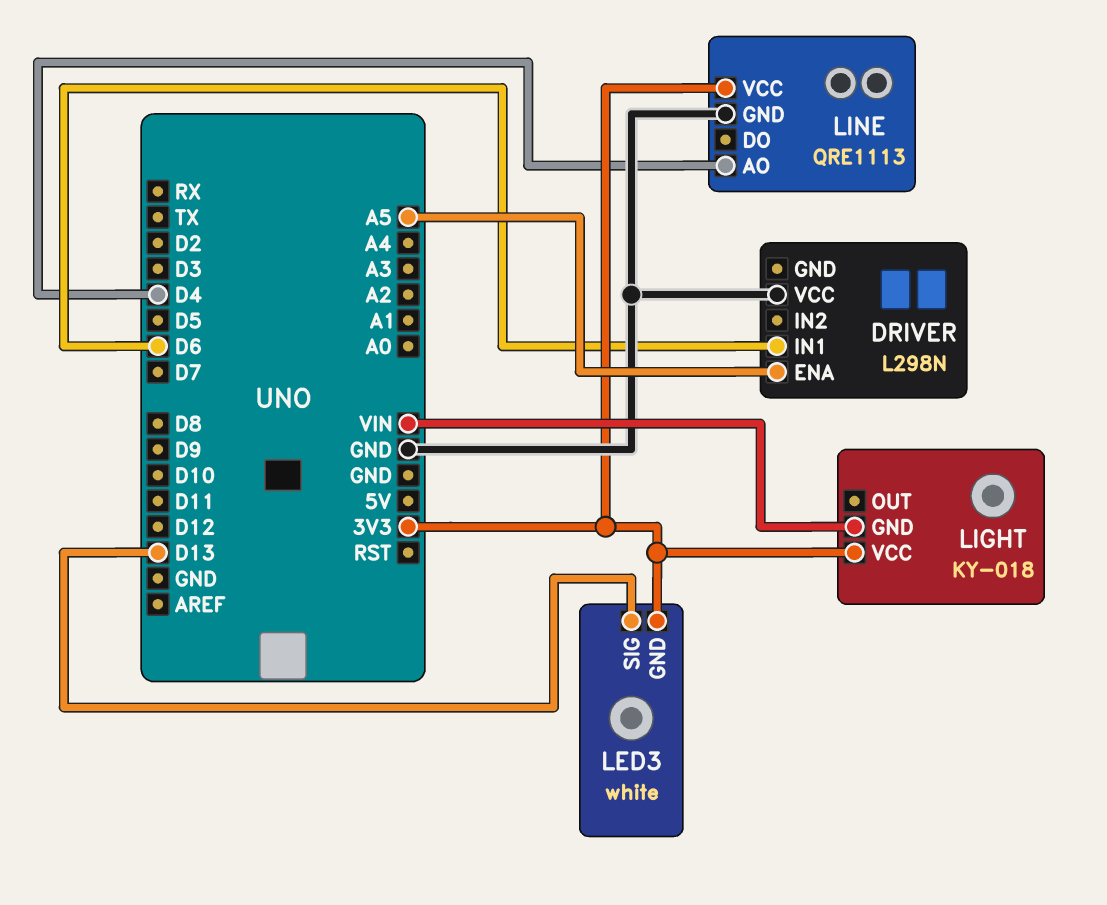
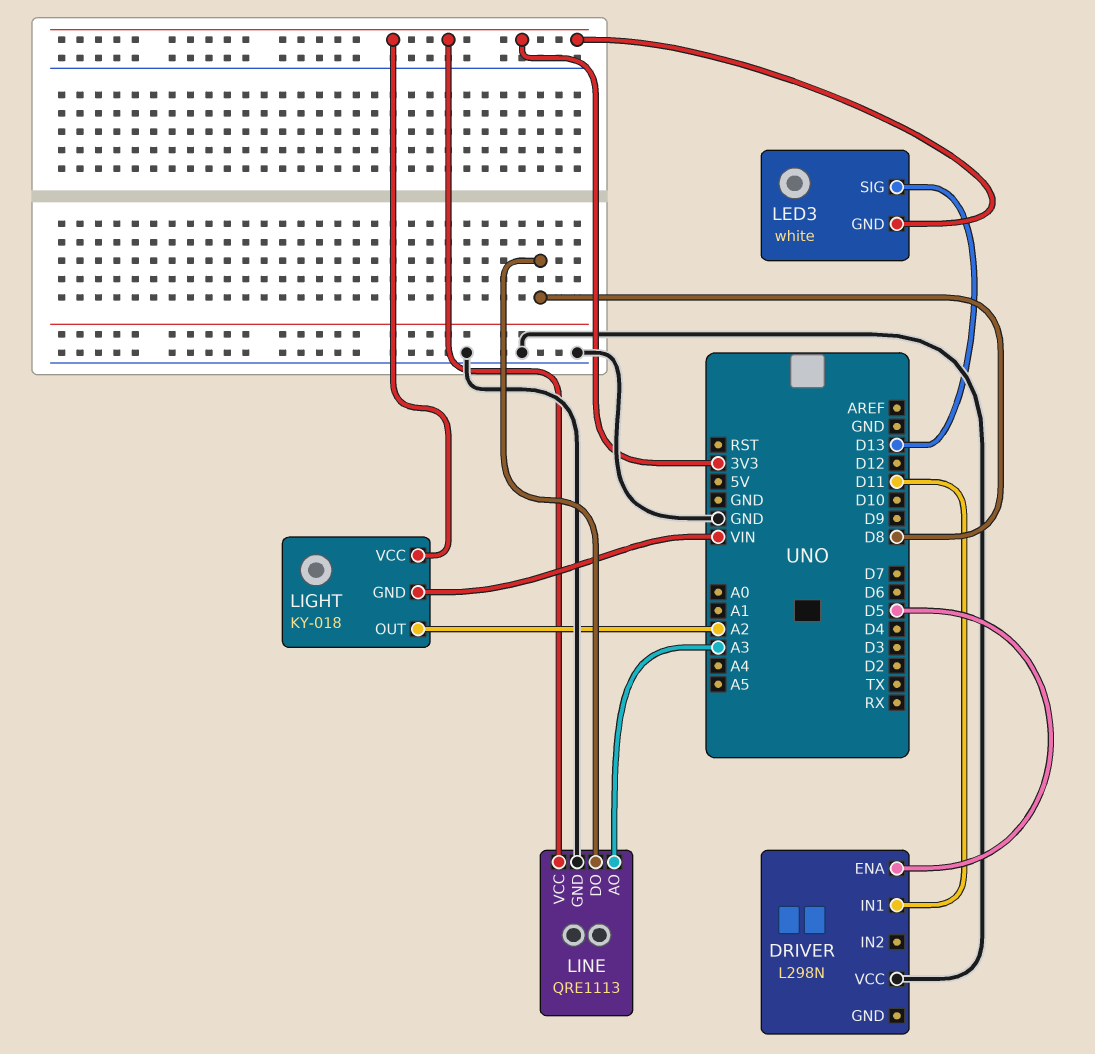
DRIVER pin ENA: A5 -> D5
DRIVER pin IN1: D6 -> D11
LIGHT pin OUT: none -> A2
LINE pin AO: D4 -> A3
LINE pin DO: none -> D8

